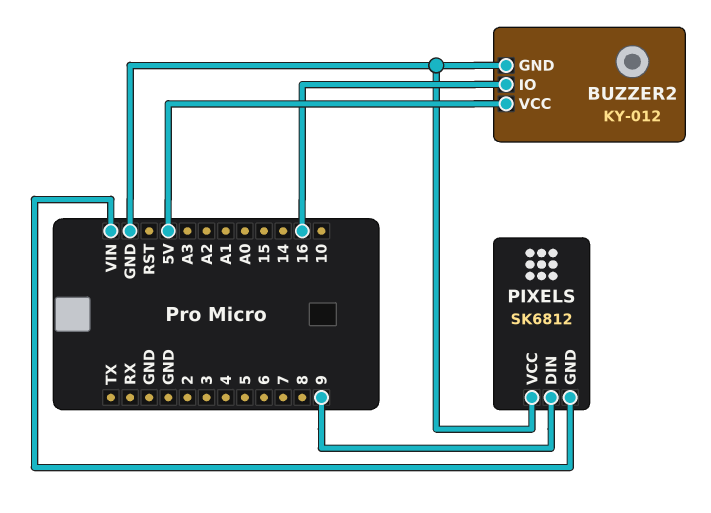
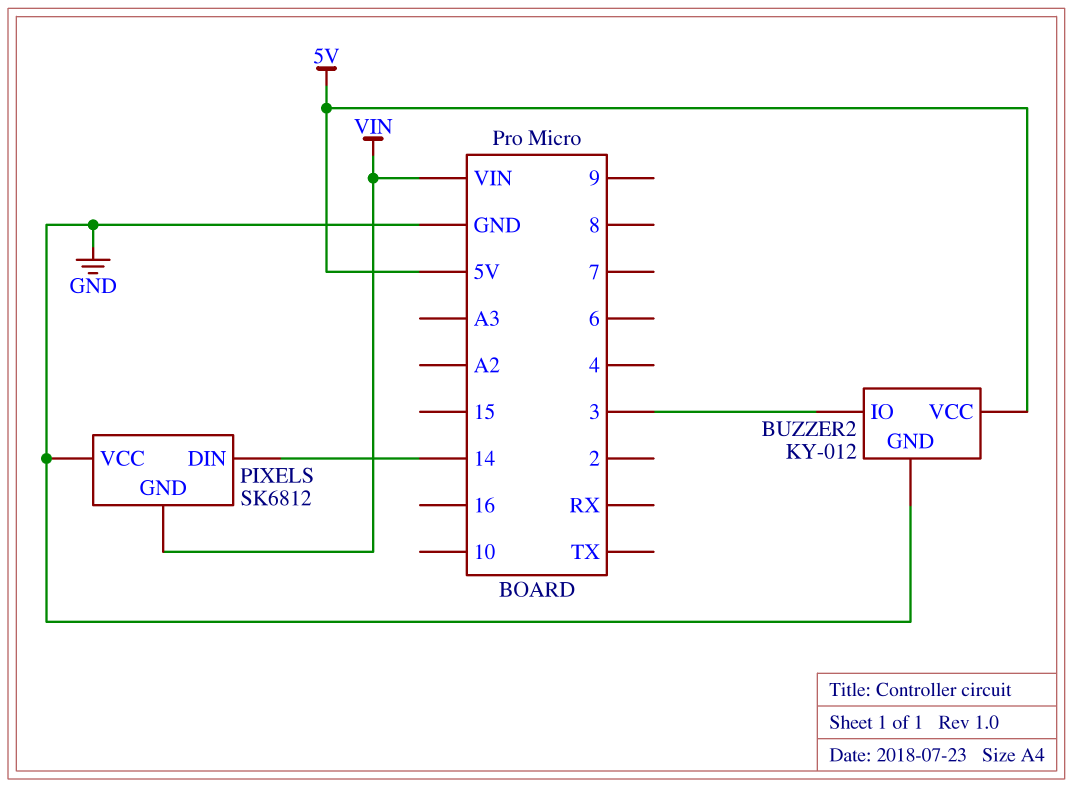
BUZZER2 pin IO: 16 -> 3
PIXELS pin DIN: 9 -> 14

